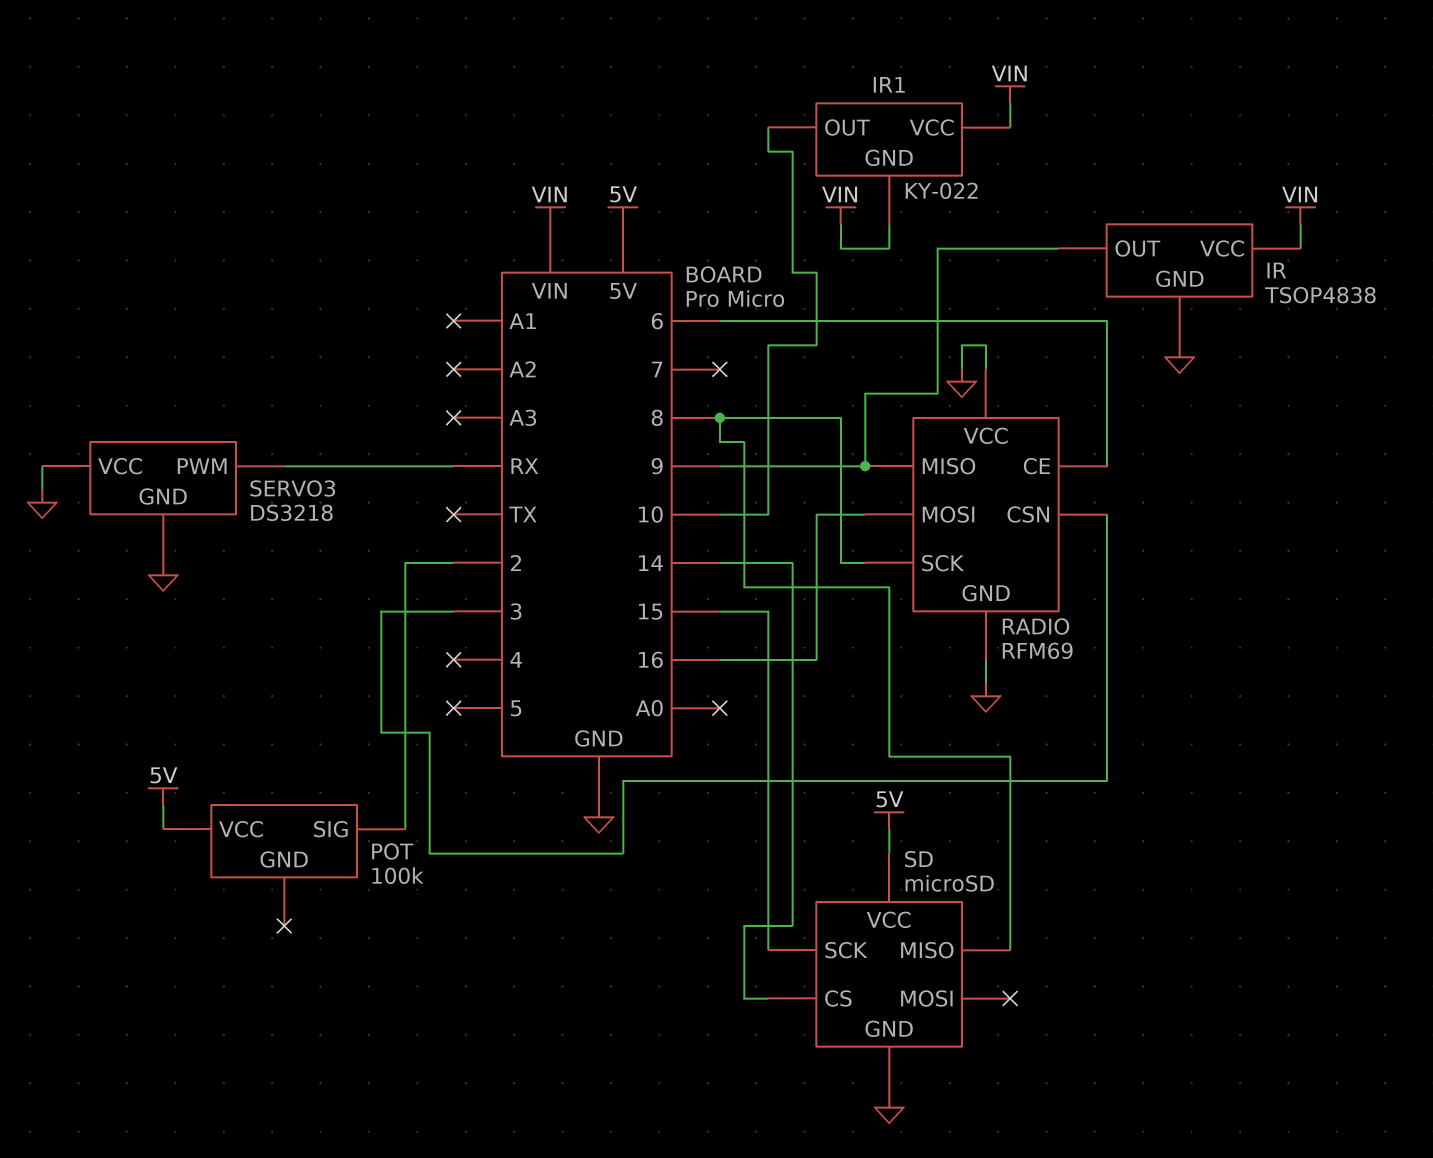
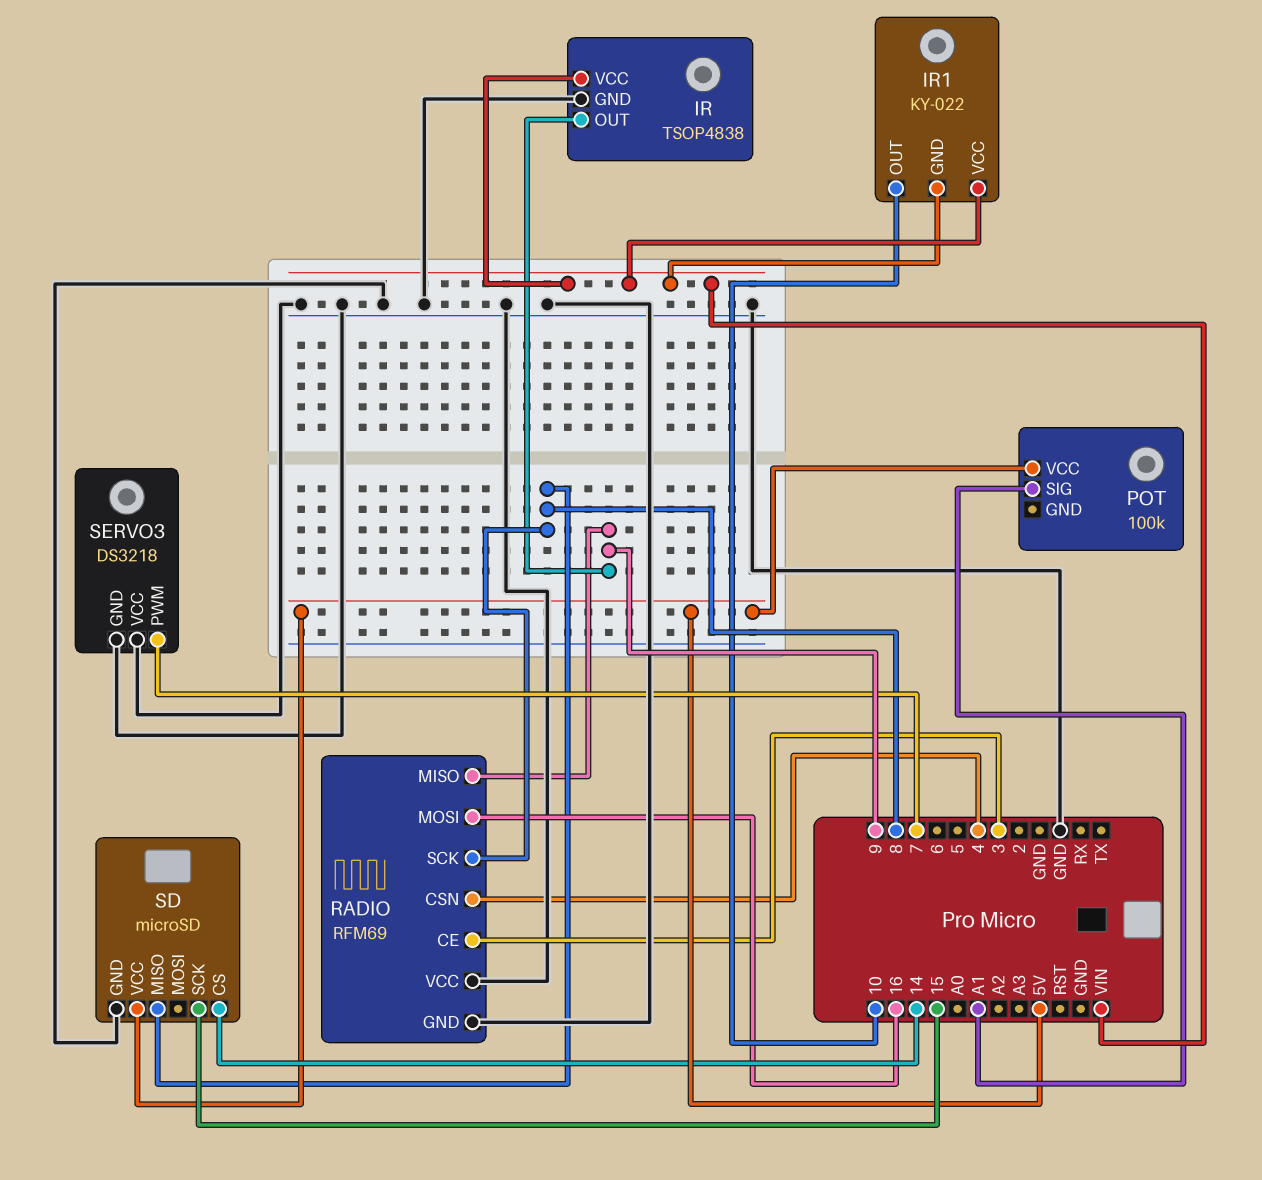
POT pin SIG: 2 -> A1
RADIO pin CE: 6 -> 3
RADIO pin CSN: 3 -> 4
SERVO3 pin PWM: RX -> 7

